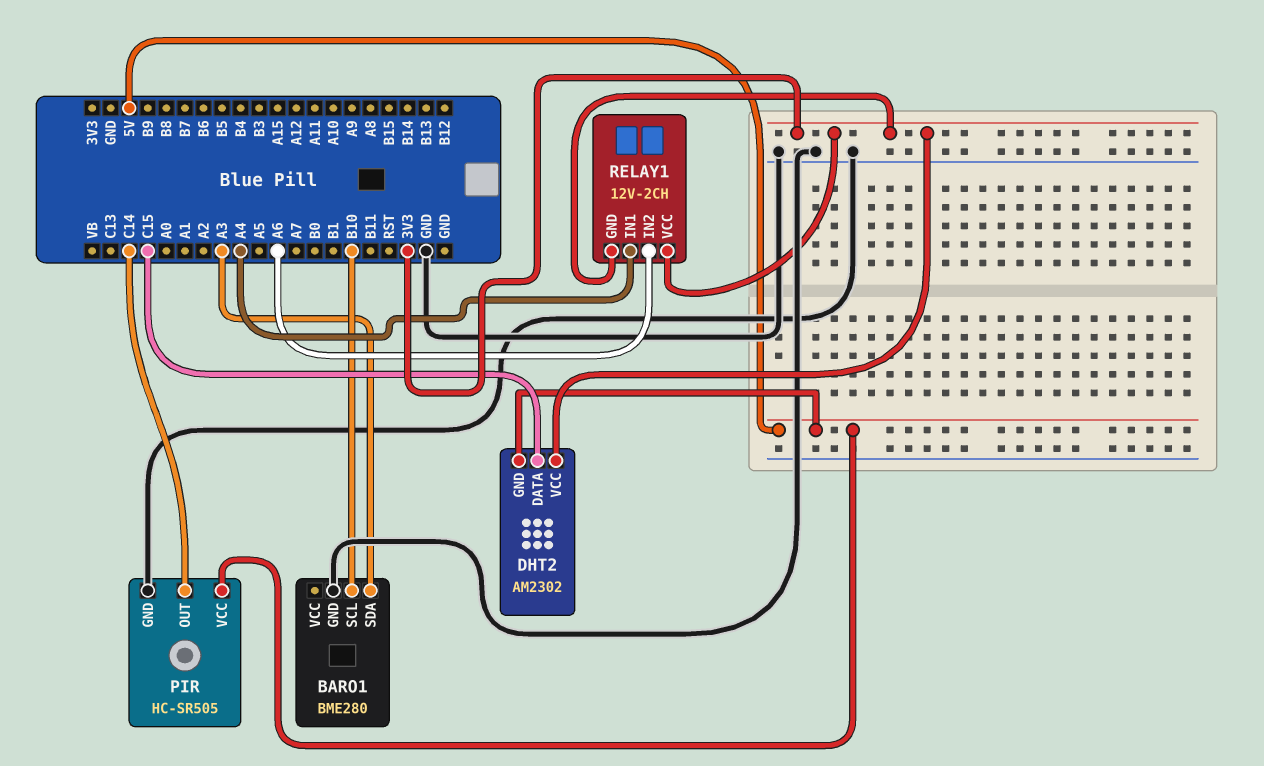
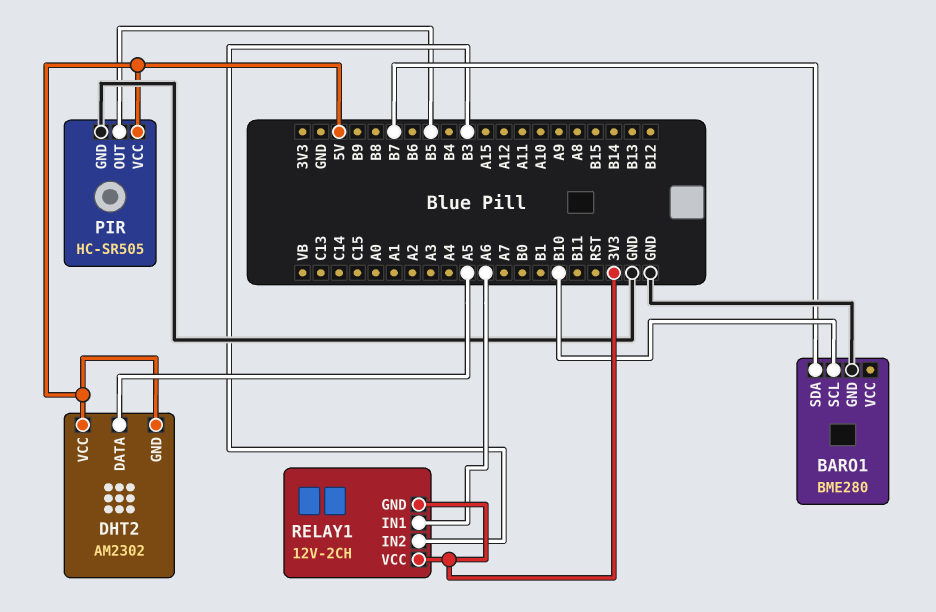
BARO1 pin SDA: A3 -> B7
DHT2 pin DATA: C15 -> A5
DHT2 pin VCC: 3V3 -> 5V
PIR pin OUT: C14 -> B5
RELAY1 pin IN1: A4 -> A6
RELAY1 pin IN2: A6 -> B3

